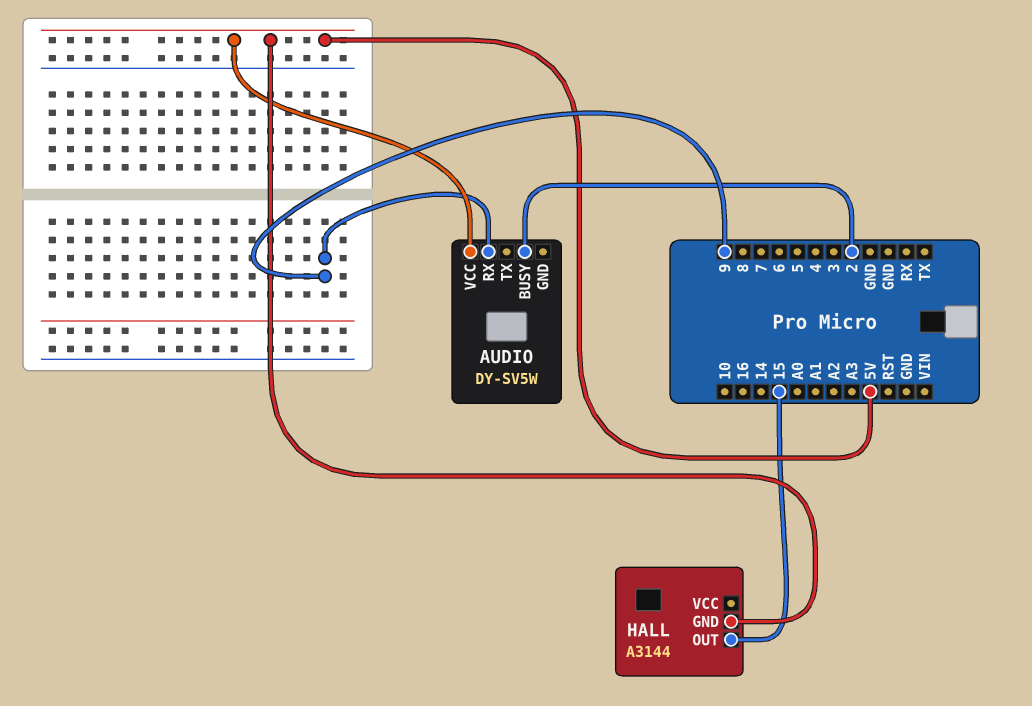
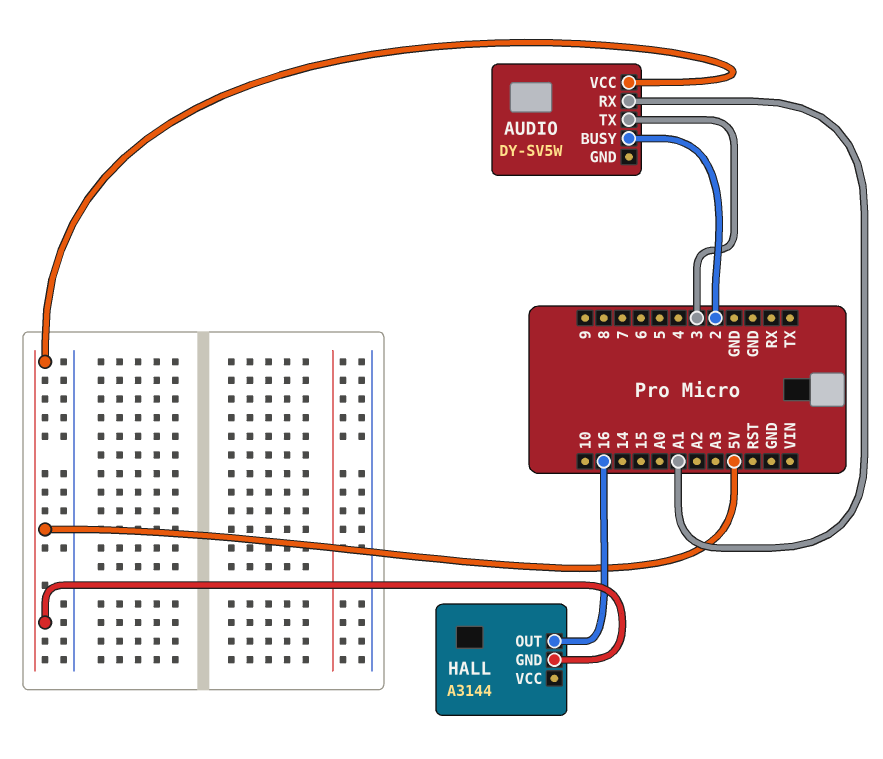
AUDIO pin RX: 9 -> A1
AUDIO pin TX: none -> 3
HALL pin OUT: 15 -> 16

